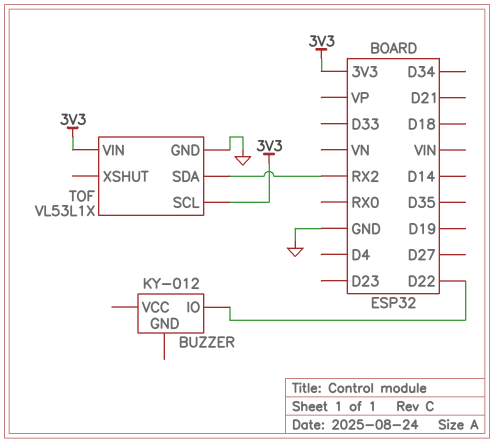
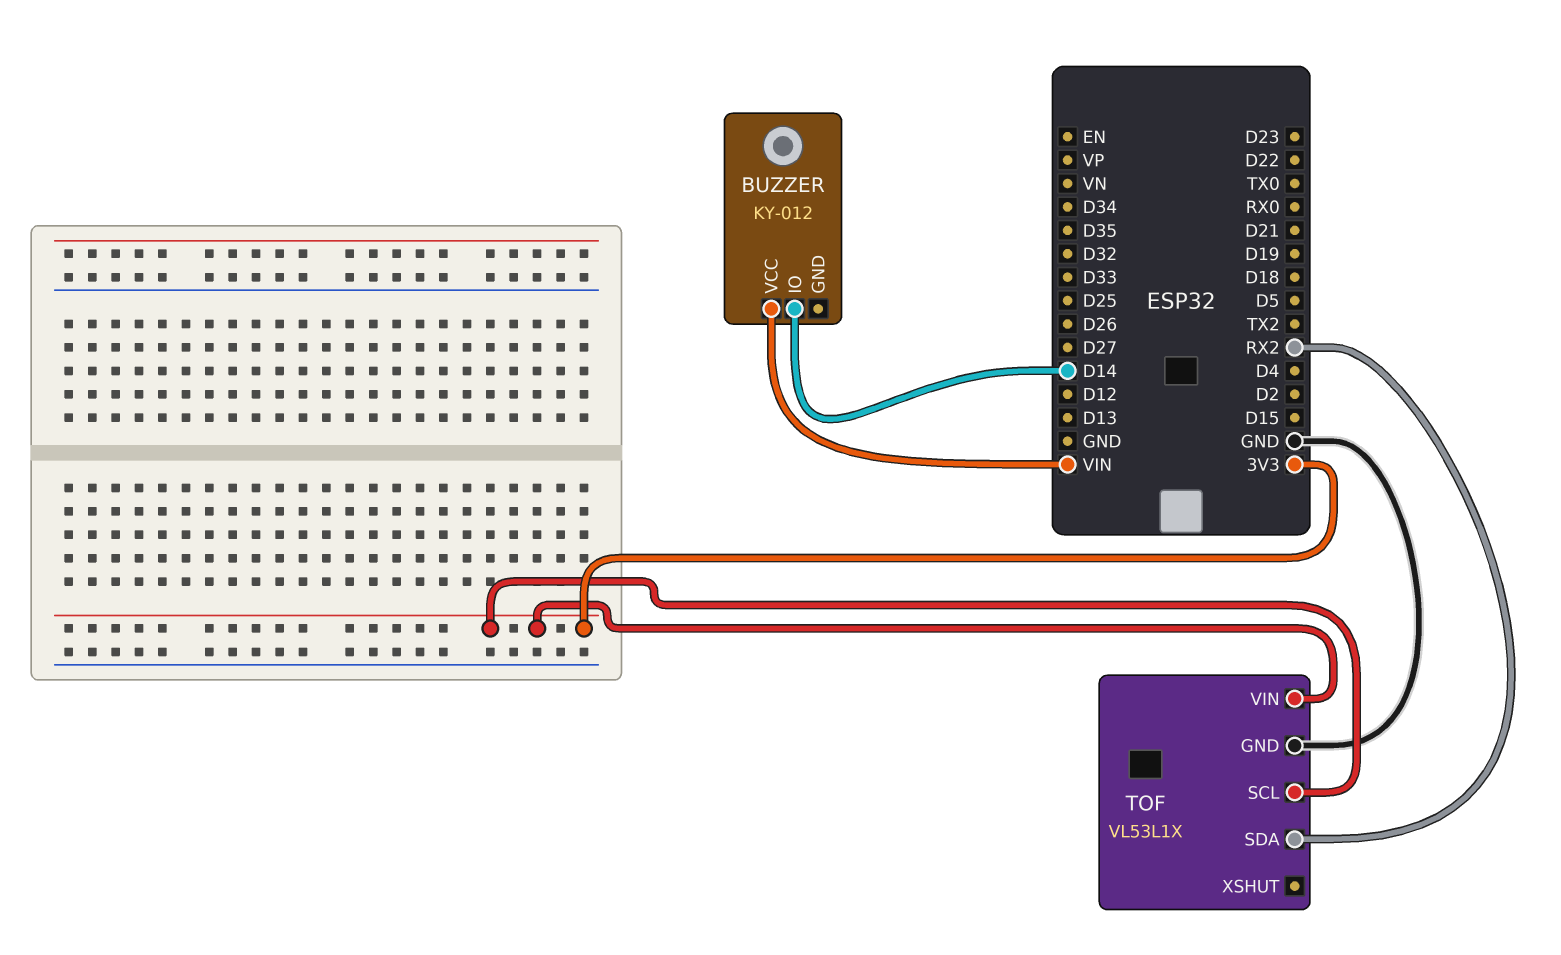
BUZZER pin IO: D22 -> D14
BUZZER pin VCC: none -> VIN

